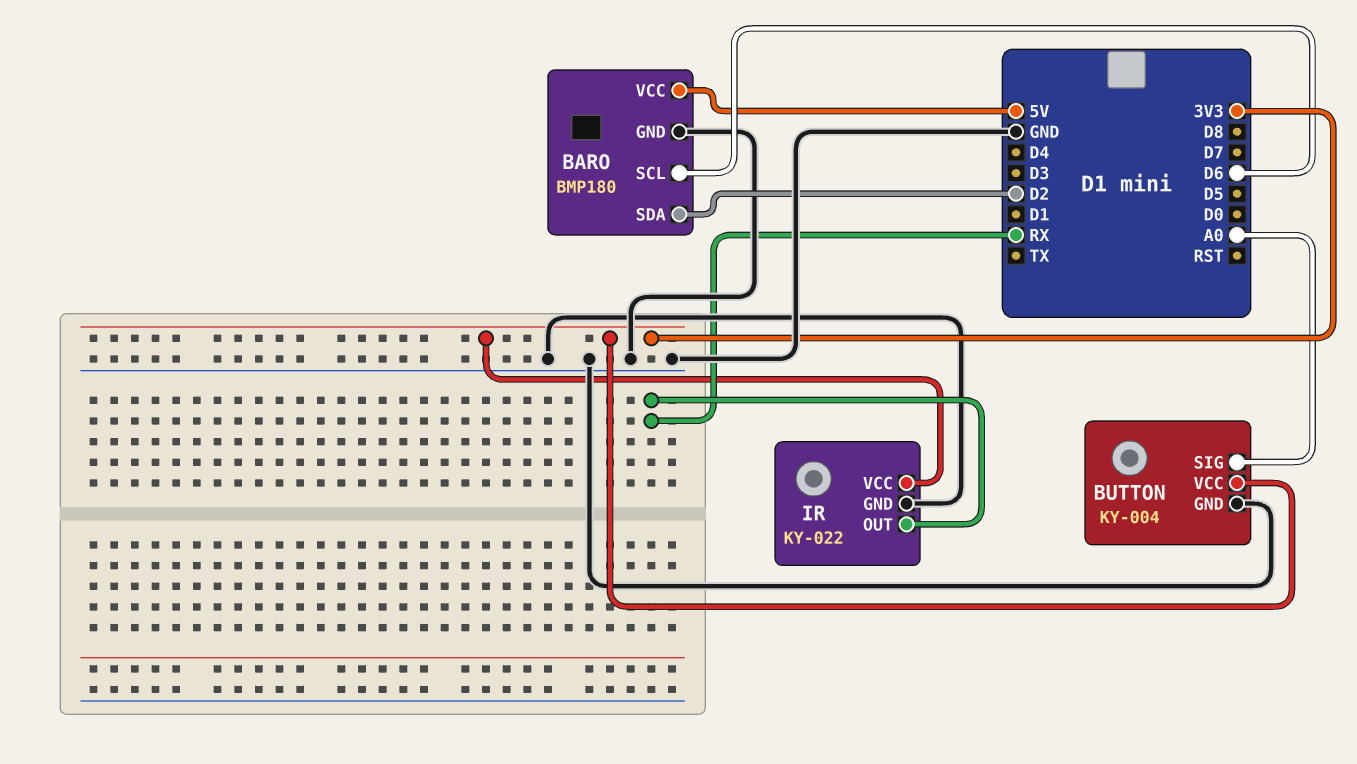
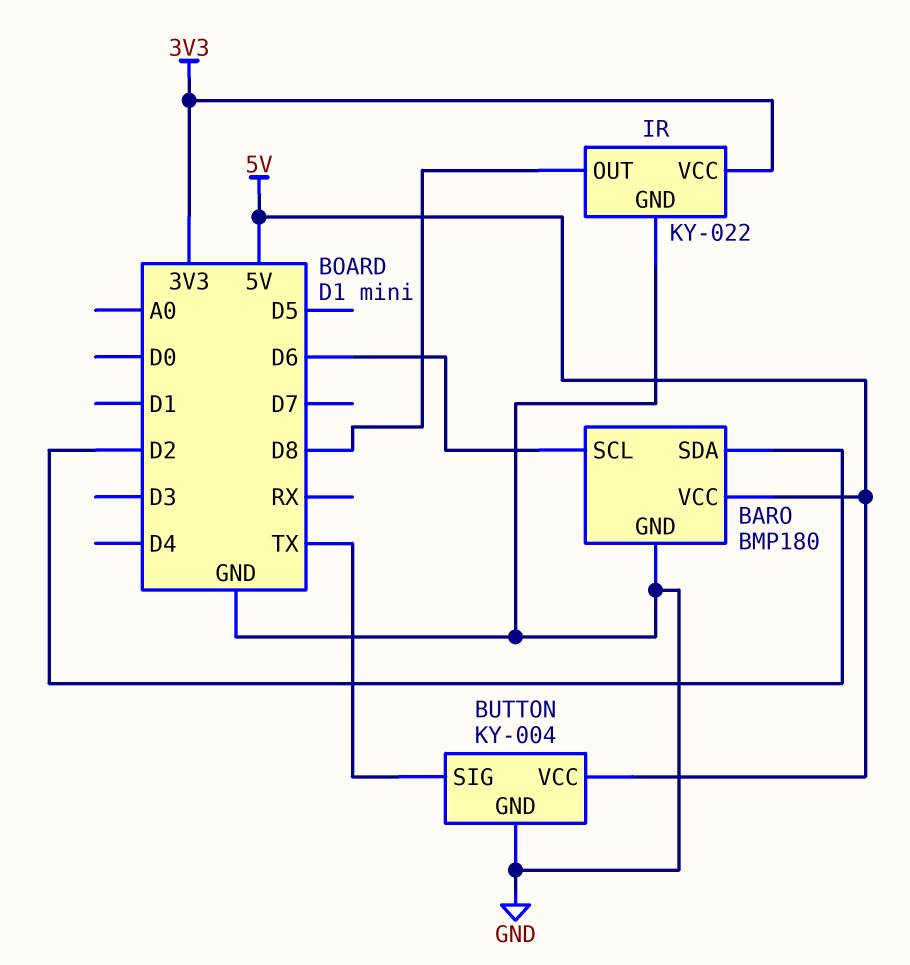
BUTTON pin SIG: A0 -> TX
BUTTON pin VCC: 3V3 -> 5V
IR pin OUT: RX -> D8

